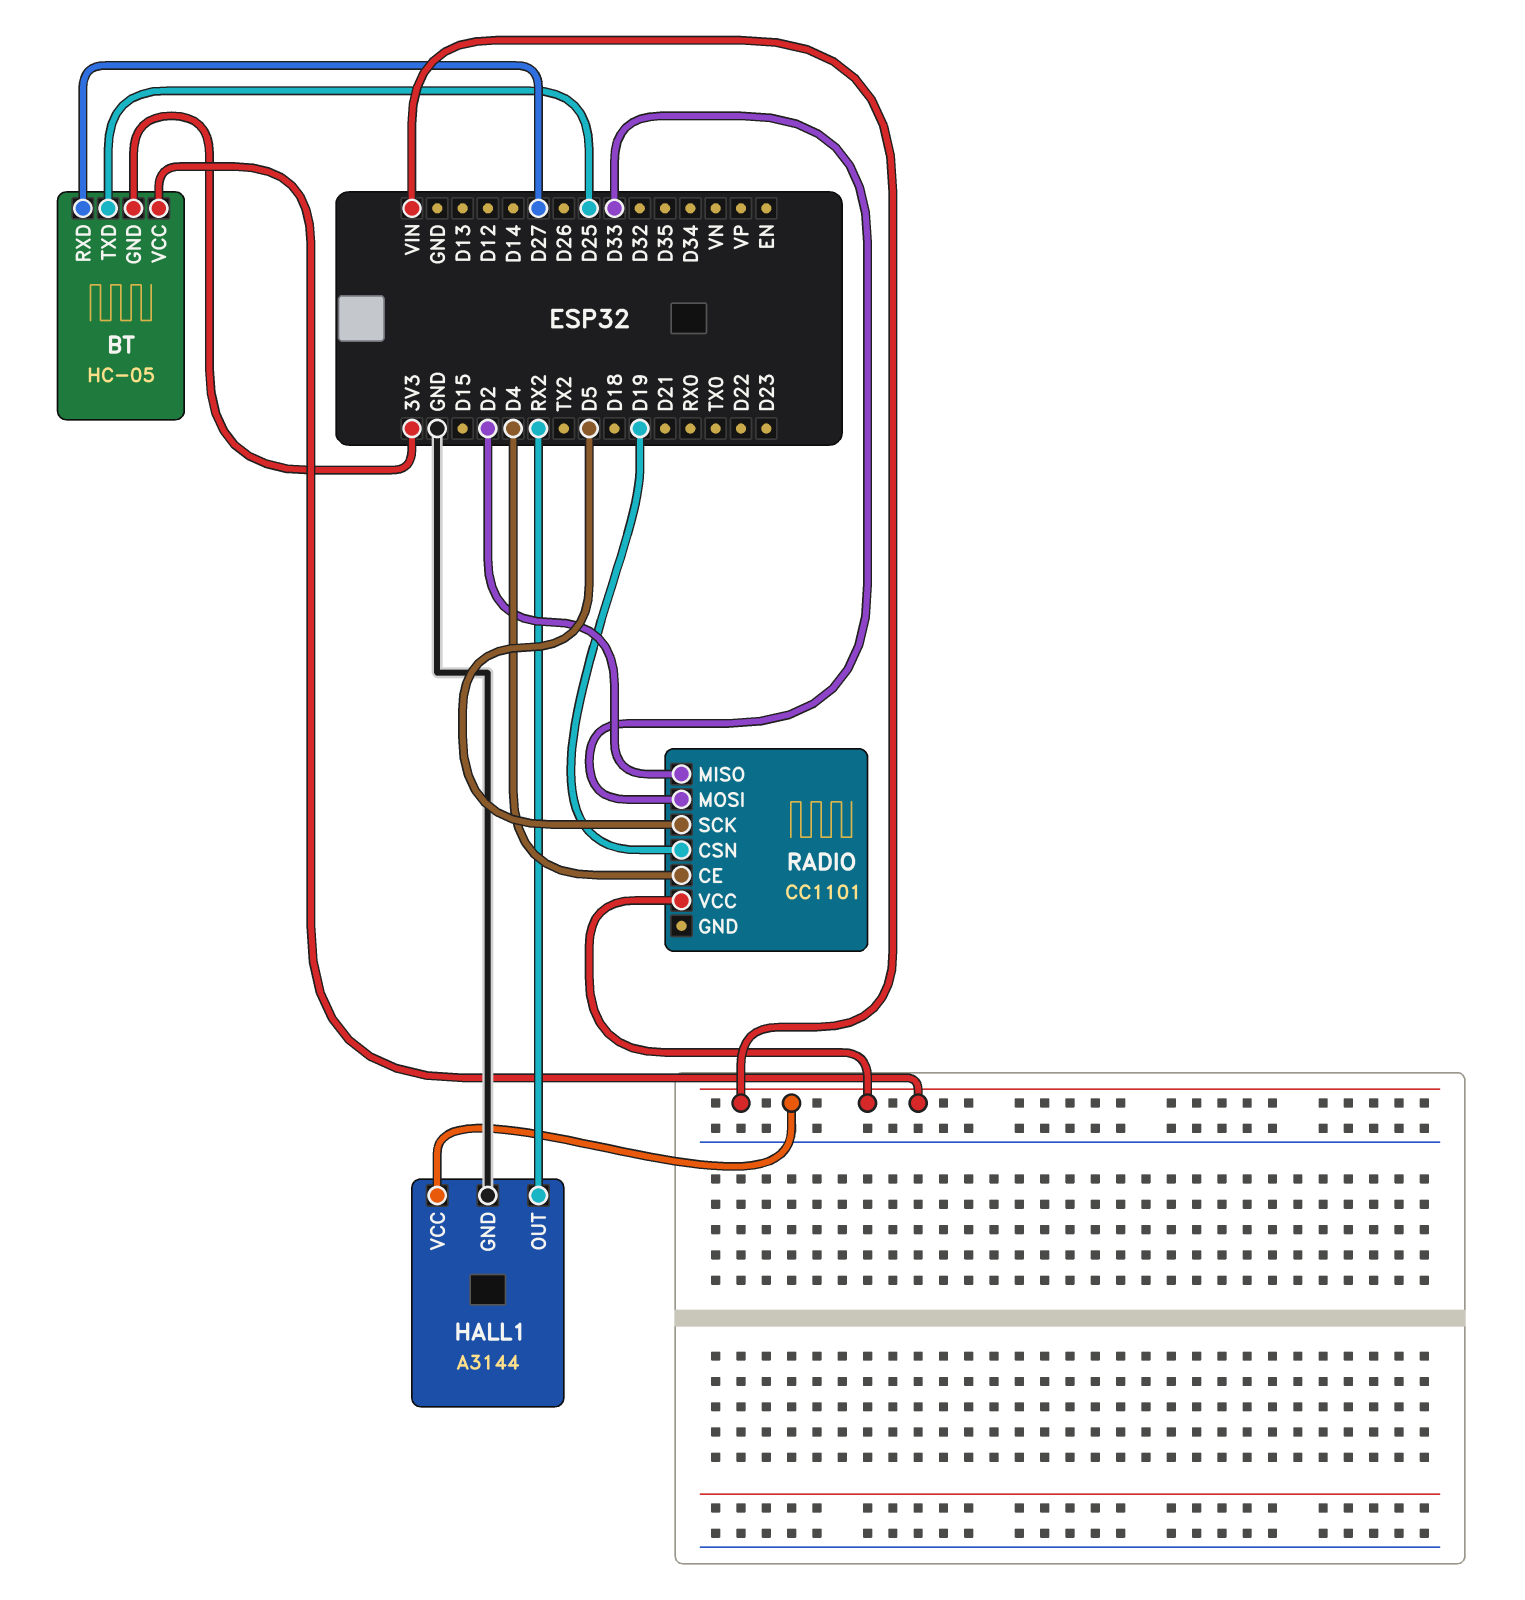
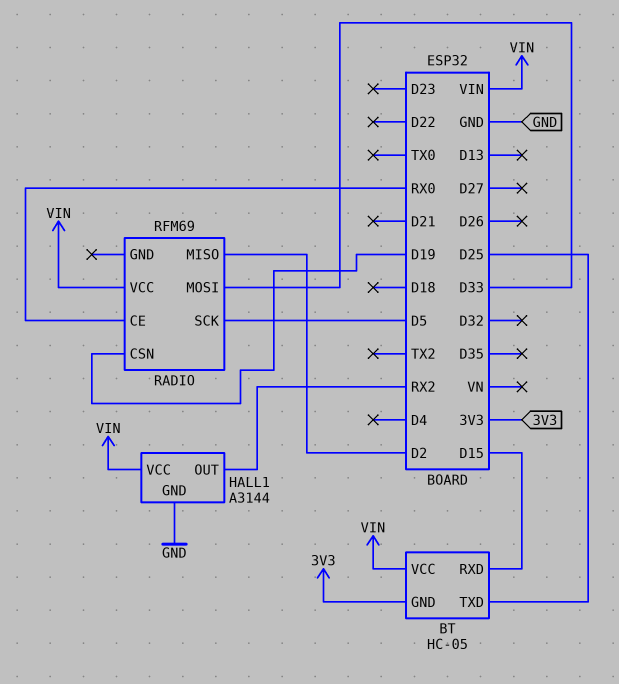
BT pin RXD: D27 -> D15
RADIO: CC1101 -> RFM69
RADIO pin CE: D4 -> RX0

